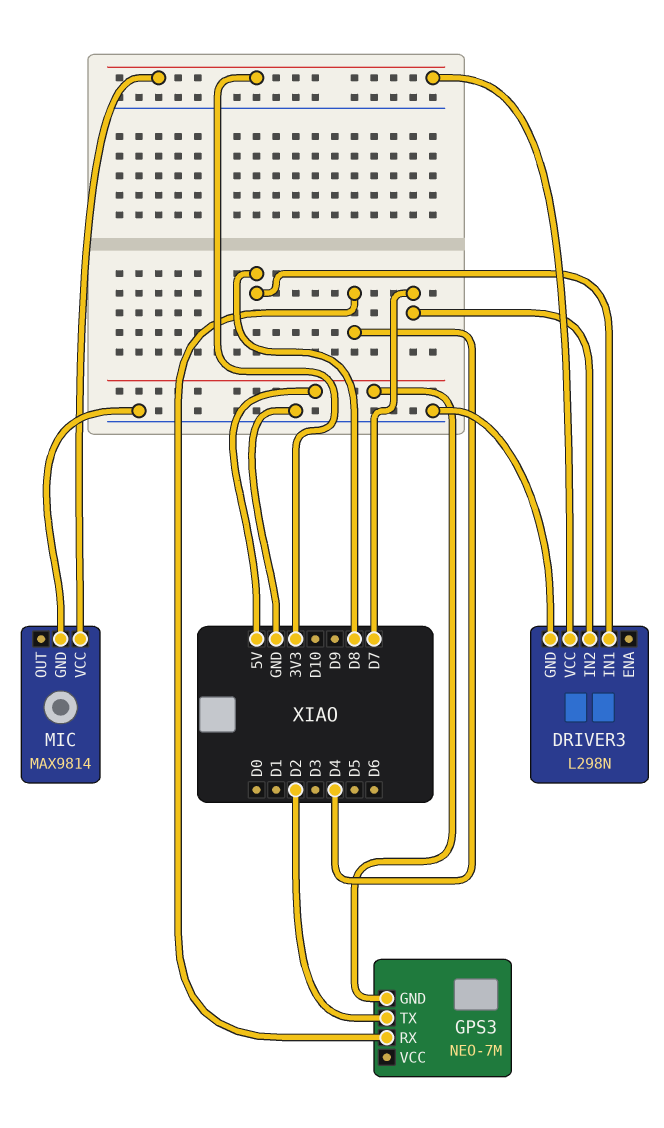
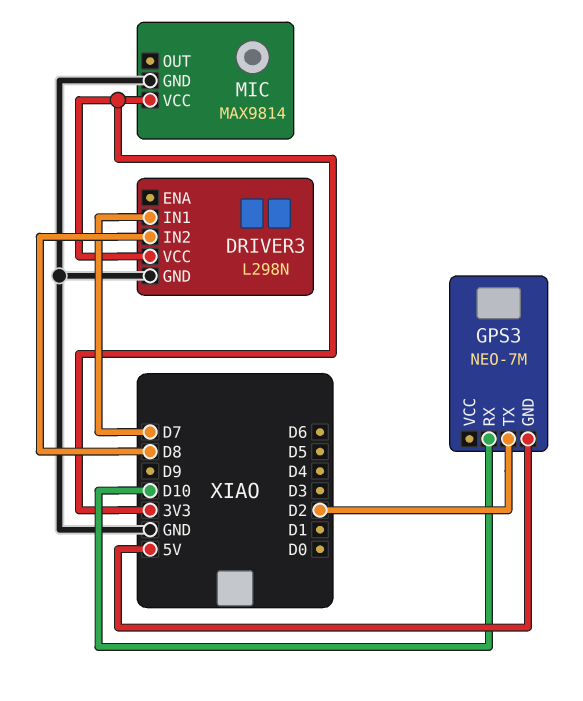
DRIVER3 pin IN1: D8 -> D7
DRIVER3 pin IN2: D7 -> D8
GPS3 pin RX: D4 -> D10

